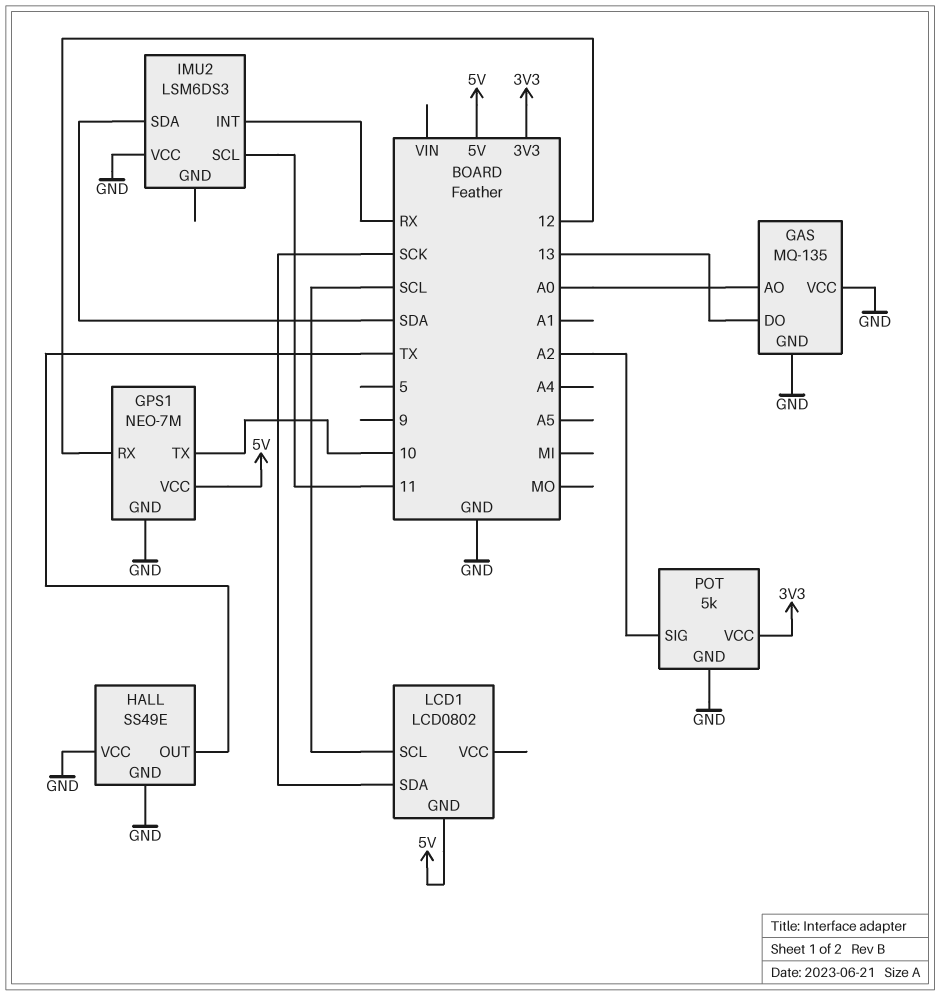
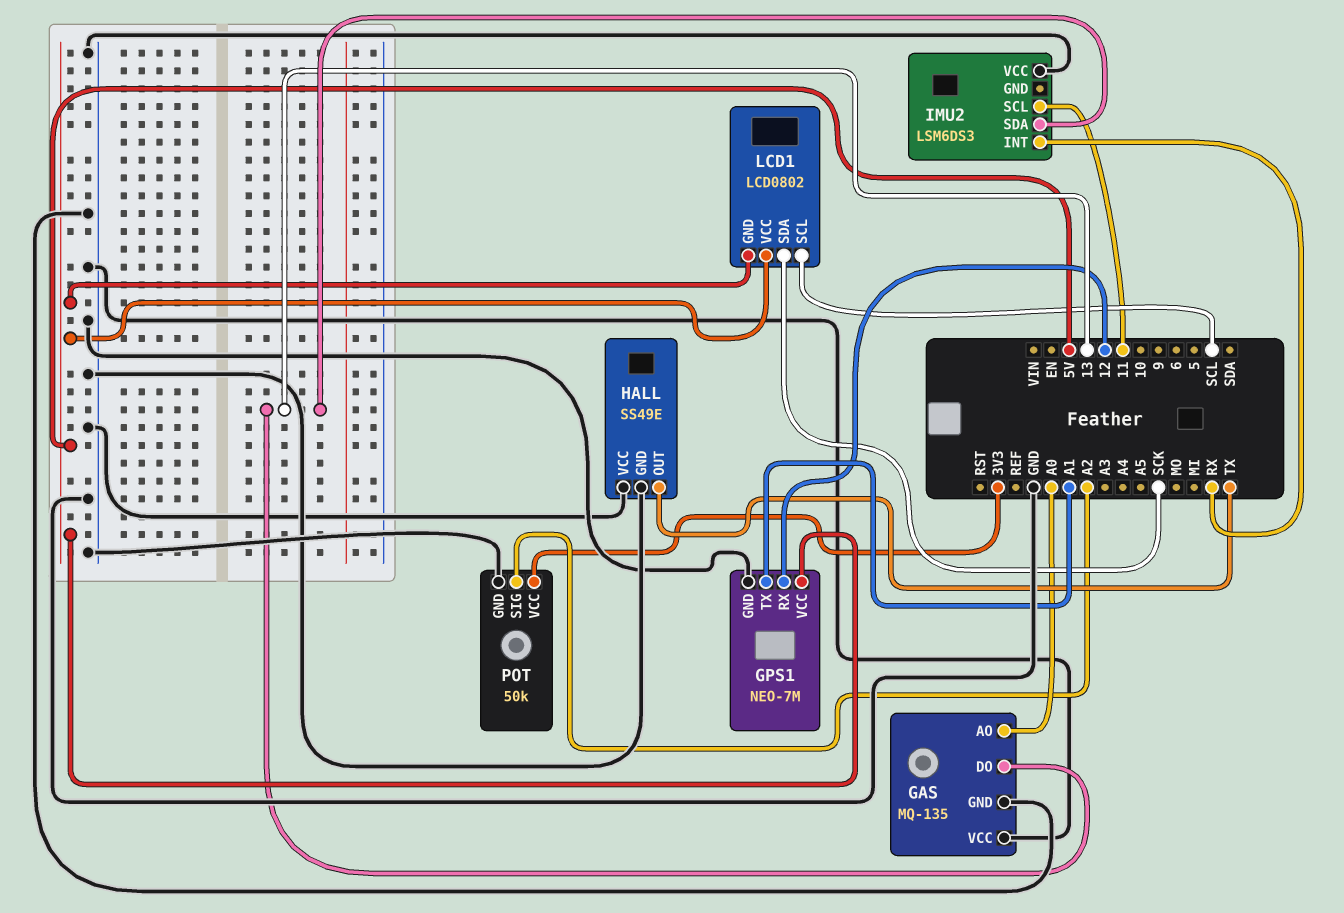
GPS1 pin TX: 10 -> A1
IMU2 pin SDA: SDA -> 13
LCD1 pin VCC: none -> 5V
POT: 5k -> 50k

